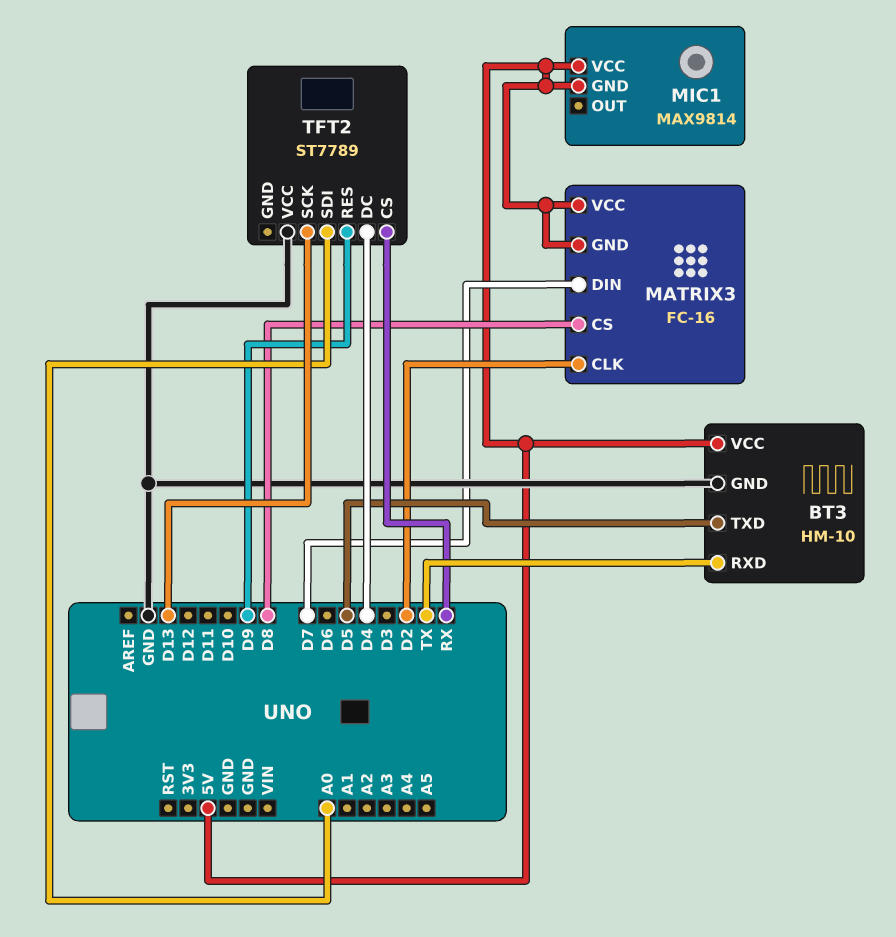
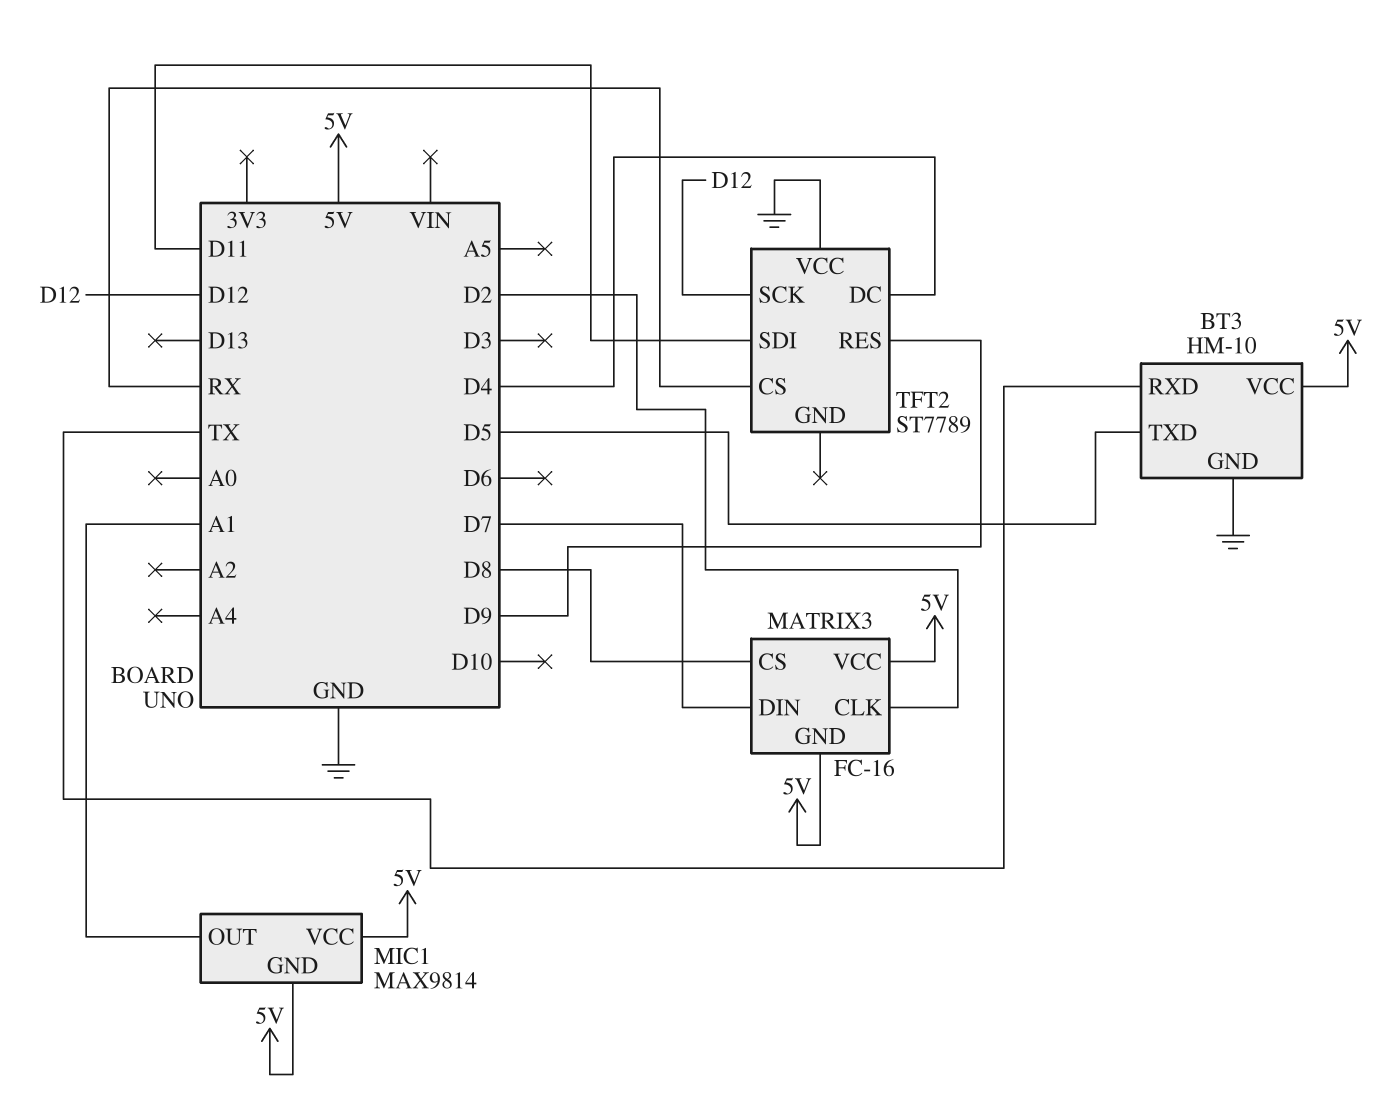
MIC1 pin OUT: none -> A1
TFT2 pin SCK: D13 -> D12
TFT2 pin SDI: A0 -> D11

